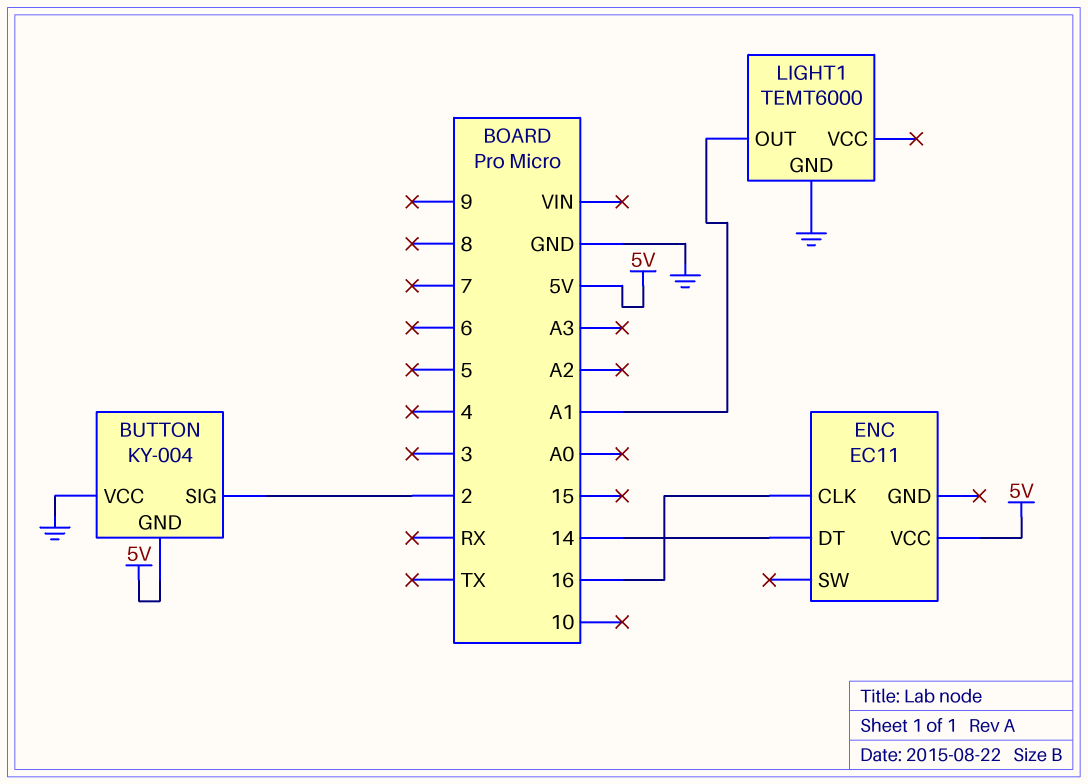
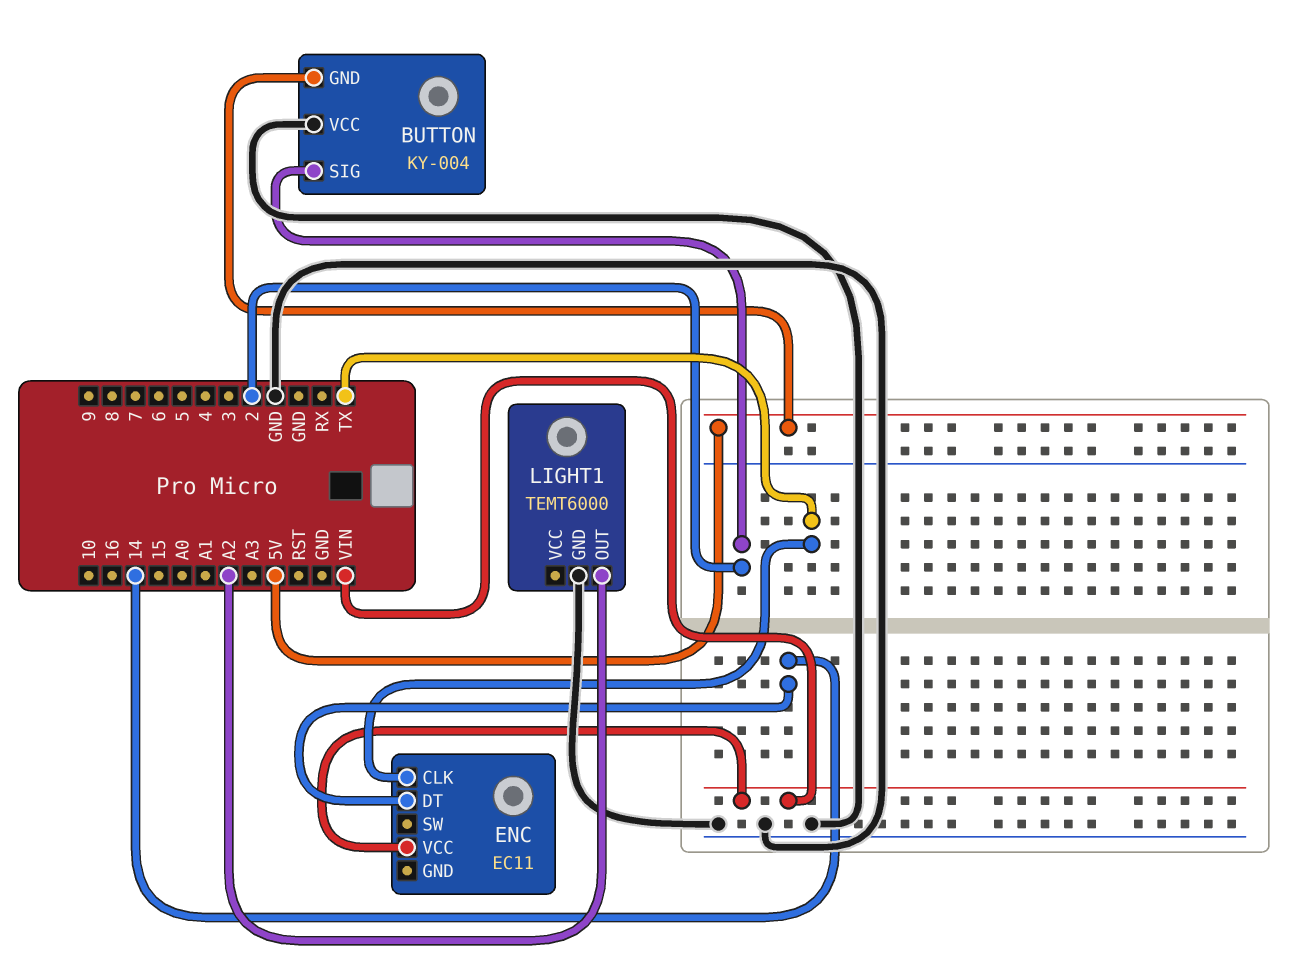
ENC pin CLK: 16 -> TX
ENC pin VCC: 5V -> VIN
LIGHT1 pin OUT: A1 -> A2

